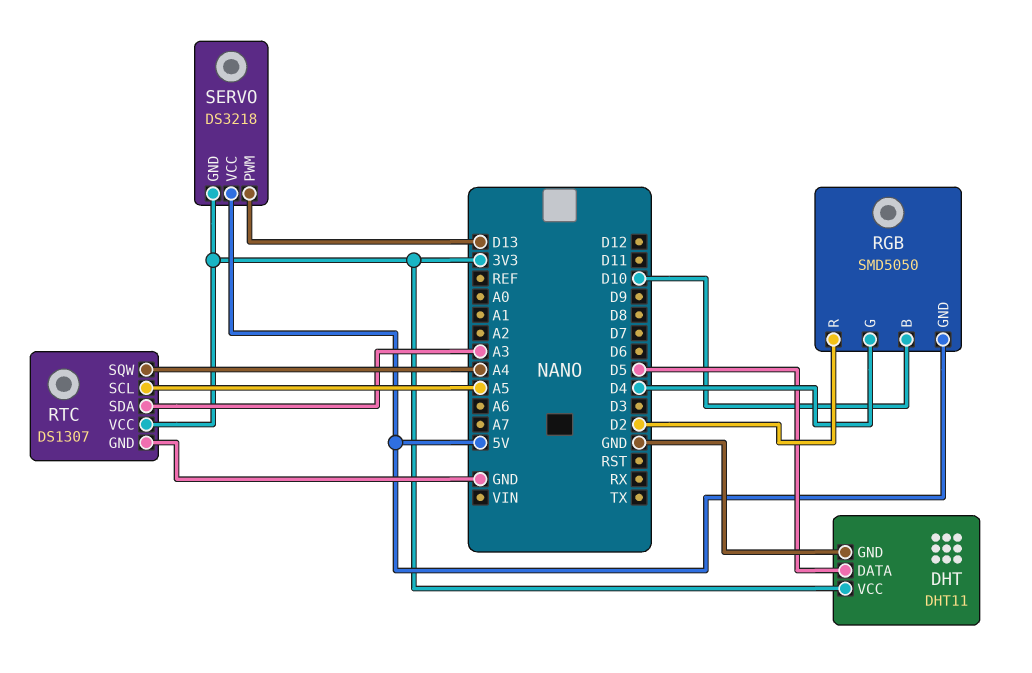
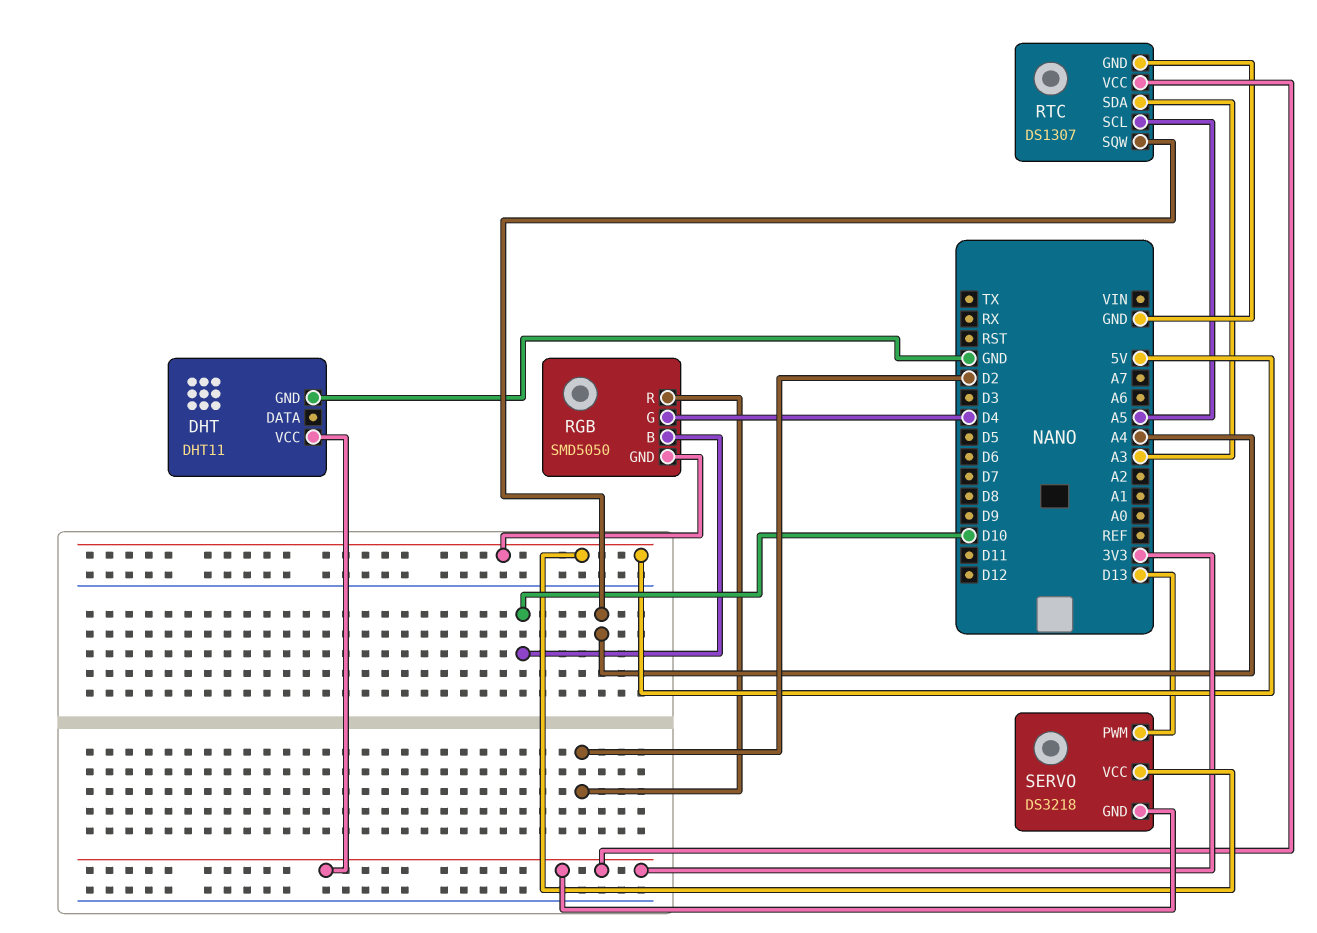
DHT pin DATA: D5 -> none

